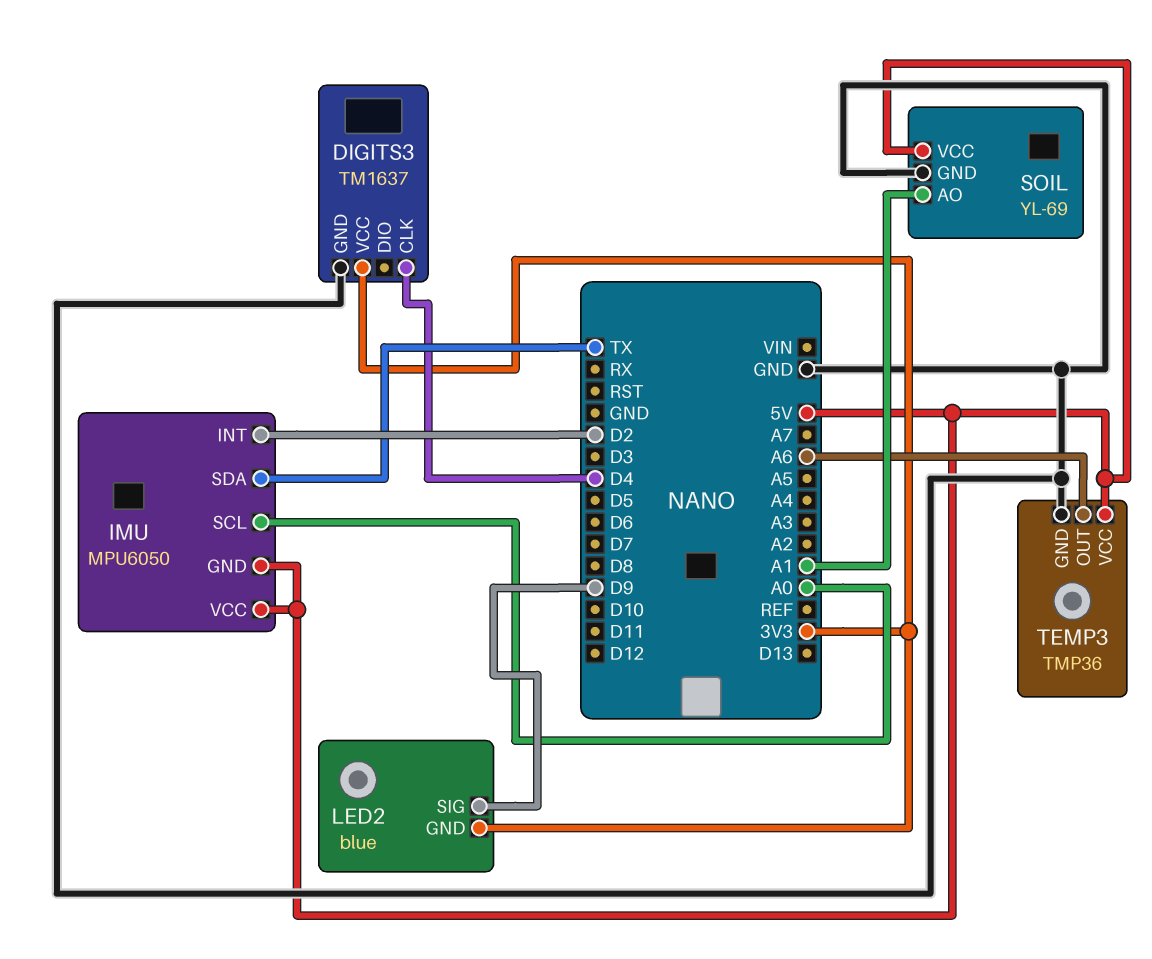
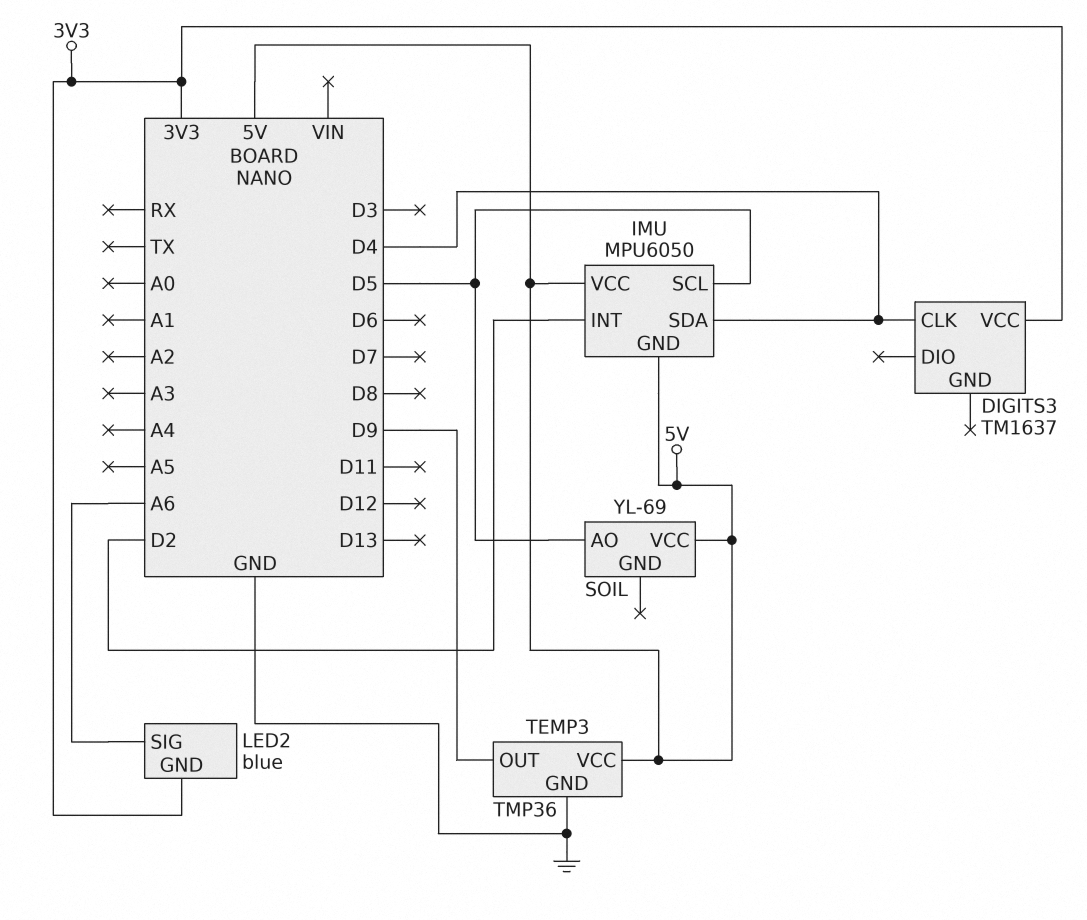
DIGITS3 pin GND: GND -> none
IMU pin SCL: A0 -> D5
IMU pin SDA: TX -> D4
LED2 pin SIG: D9 -> A6
SOIL pin AO: A1 -> D5
SOIL pin GND: GND -> none
TEMP3 pin OUT: A6 -> D9

